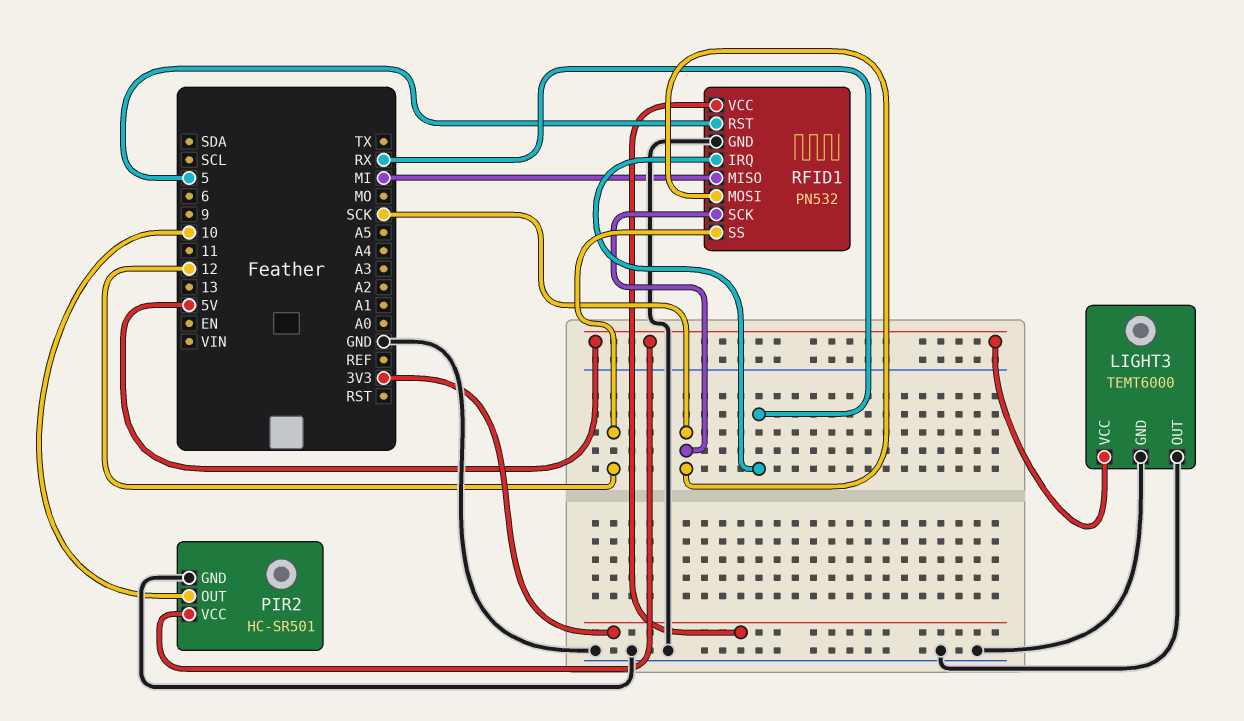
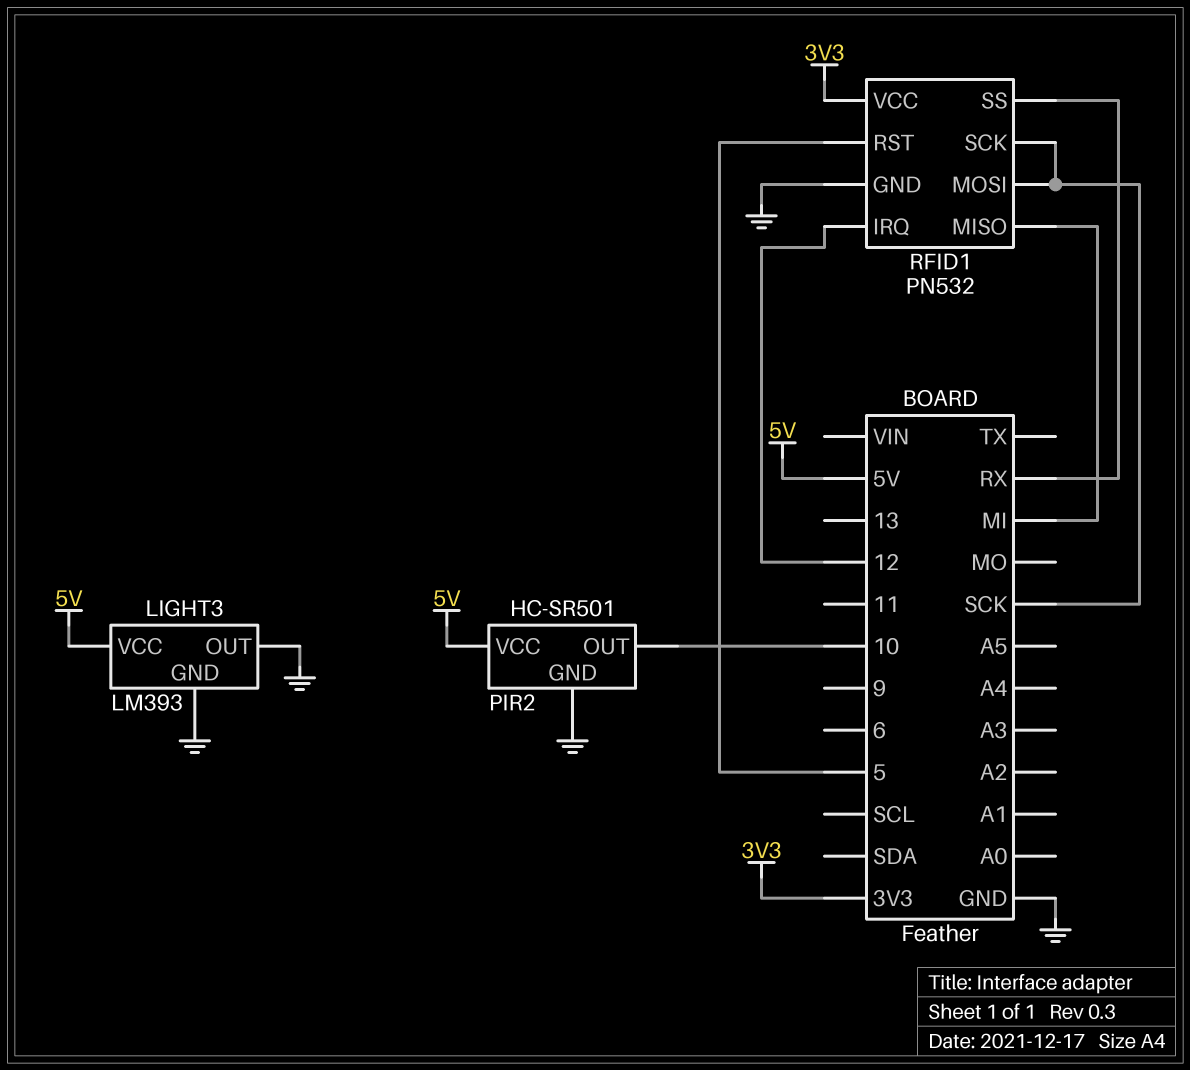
LIGHT3: TEMT6000 -> LM393
RFID1 pin IRQ: RX -> 12
RFID1 pin SS: 12 -> RX

